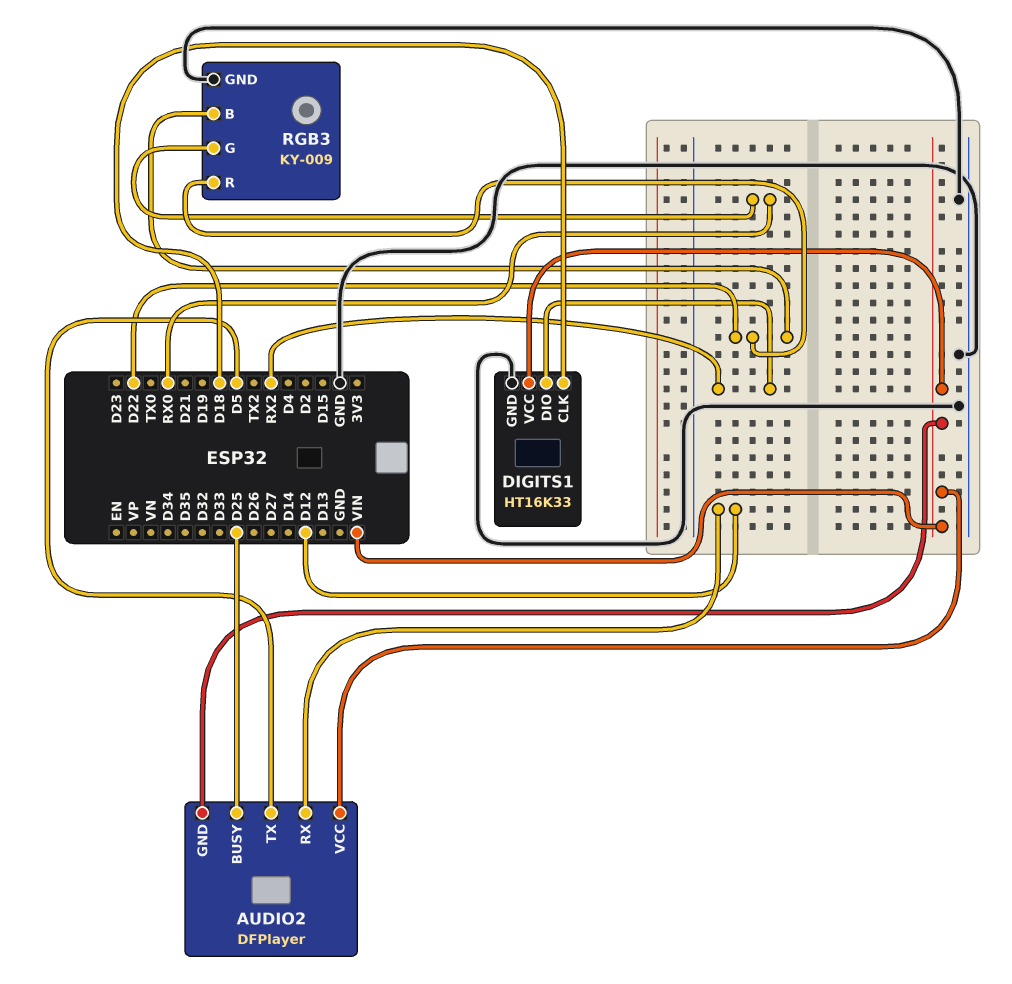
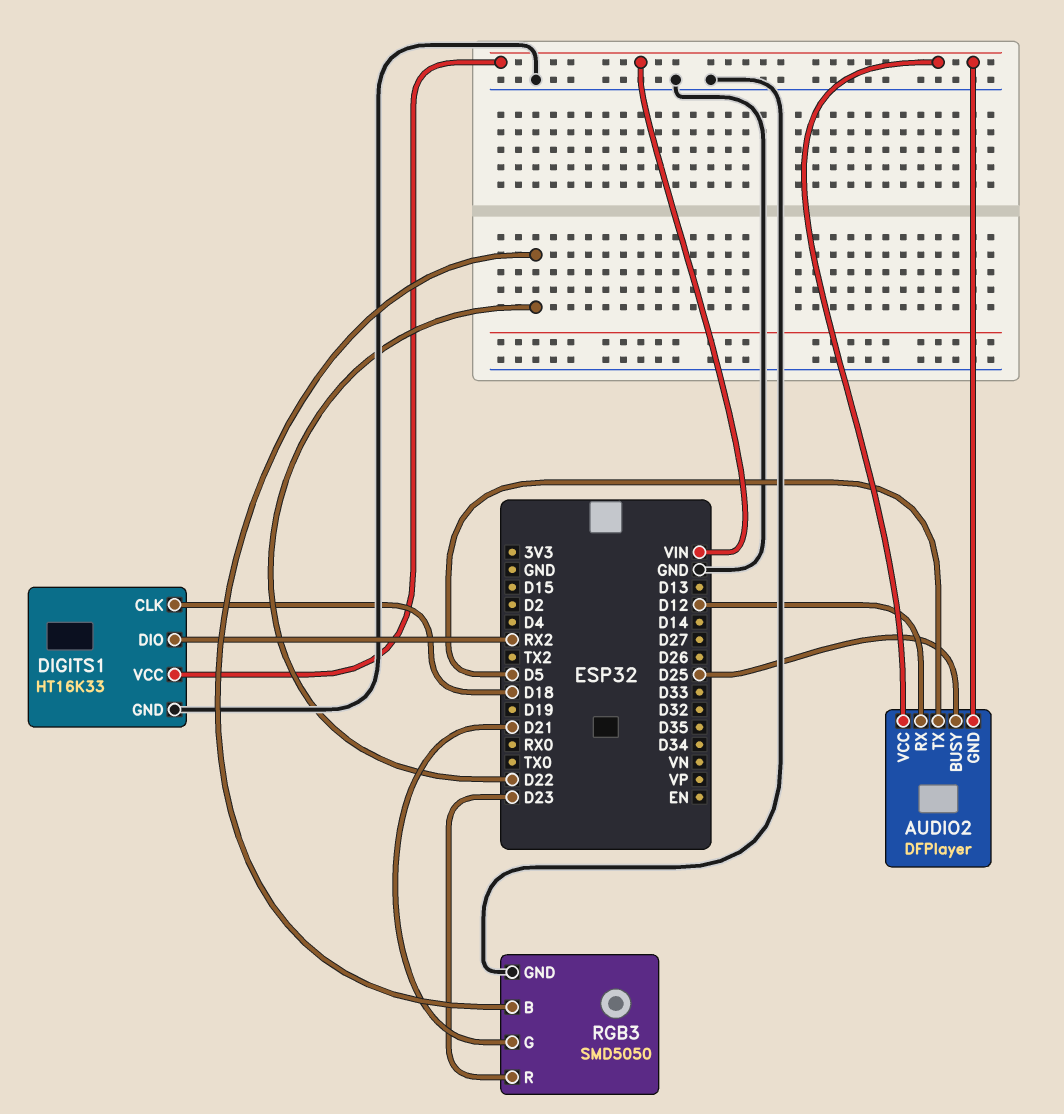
RGB3: KY-009 -> SMD5050
RGB3 pin G: RX0 -> D21
RGB3 pin R: D22 -> D23

